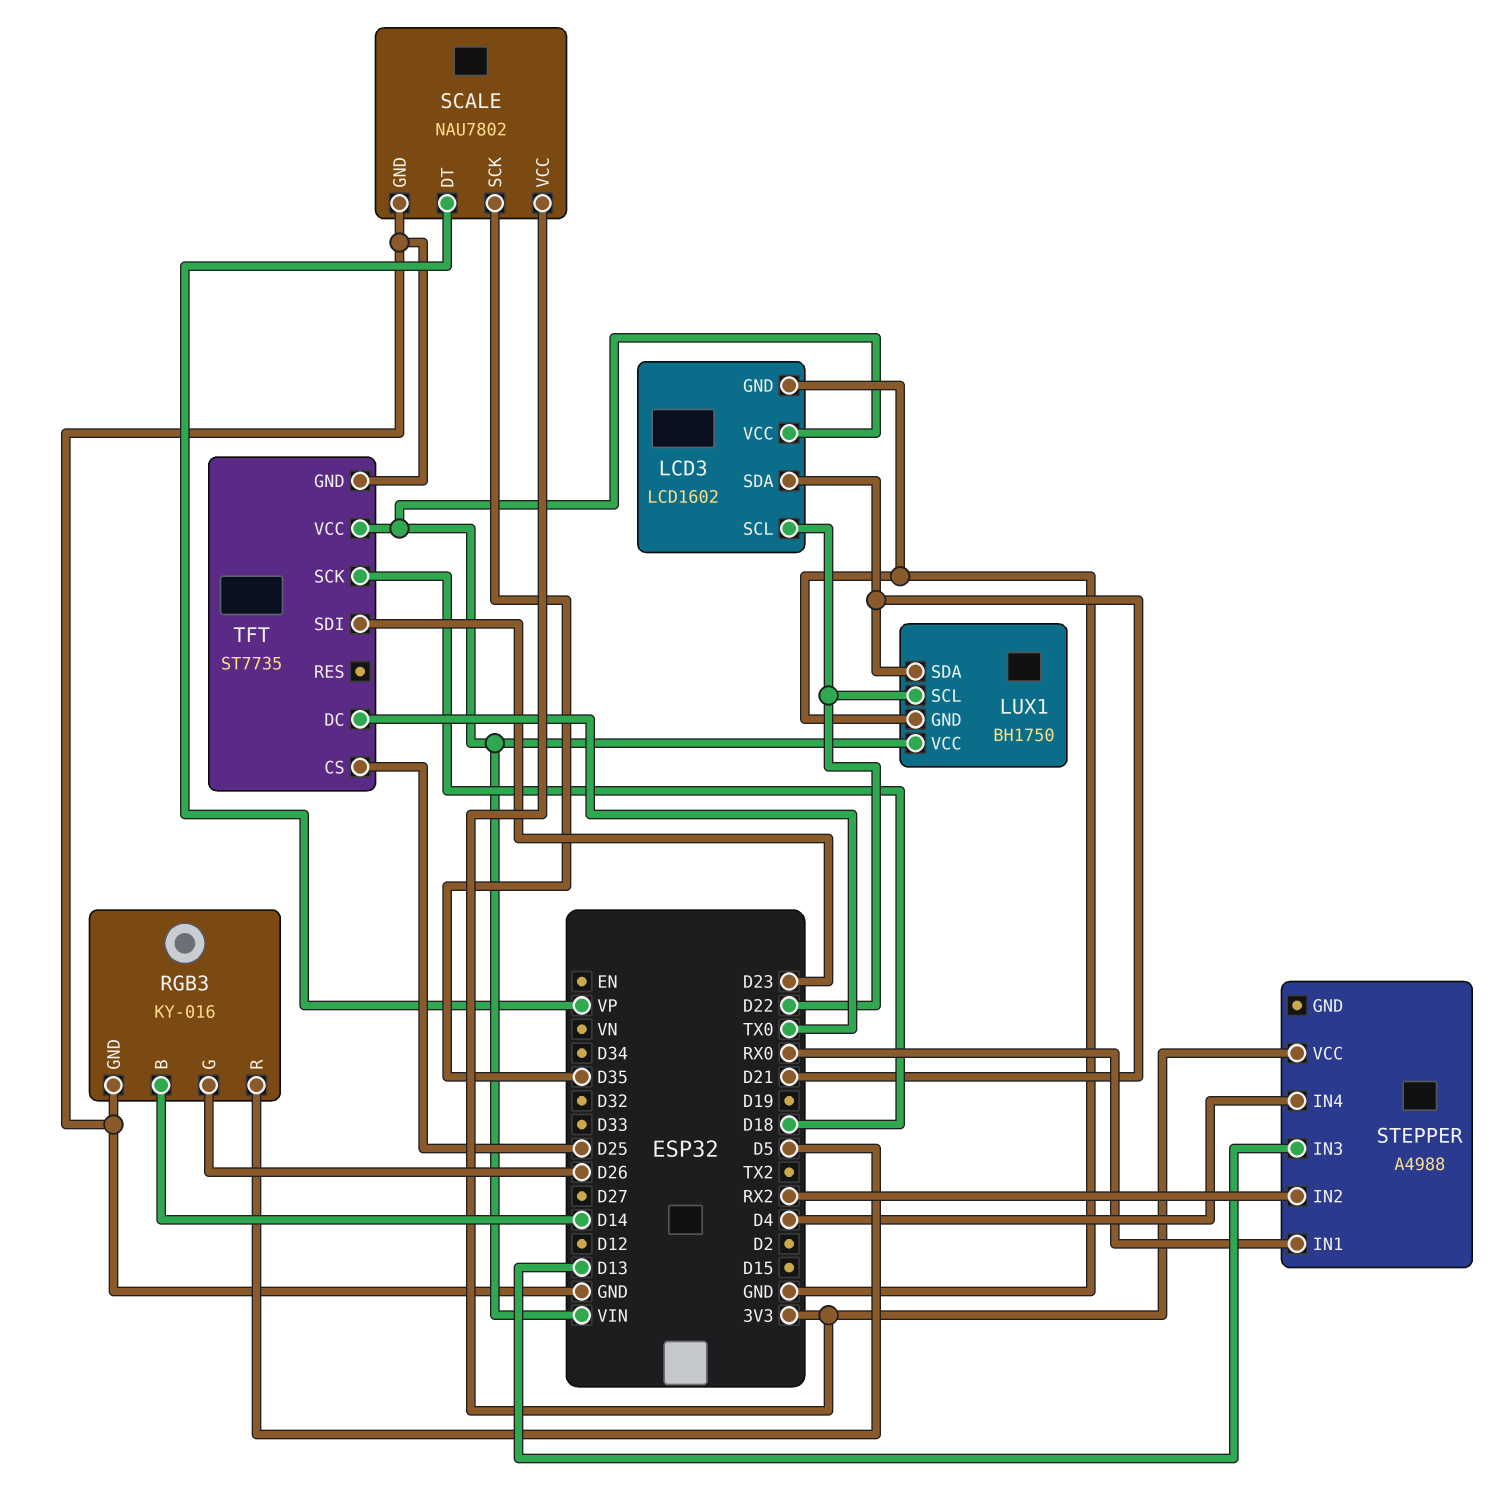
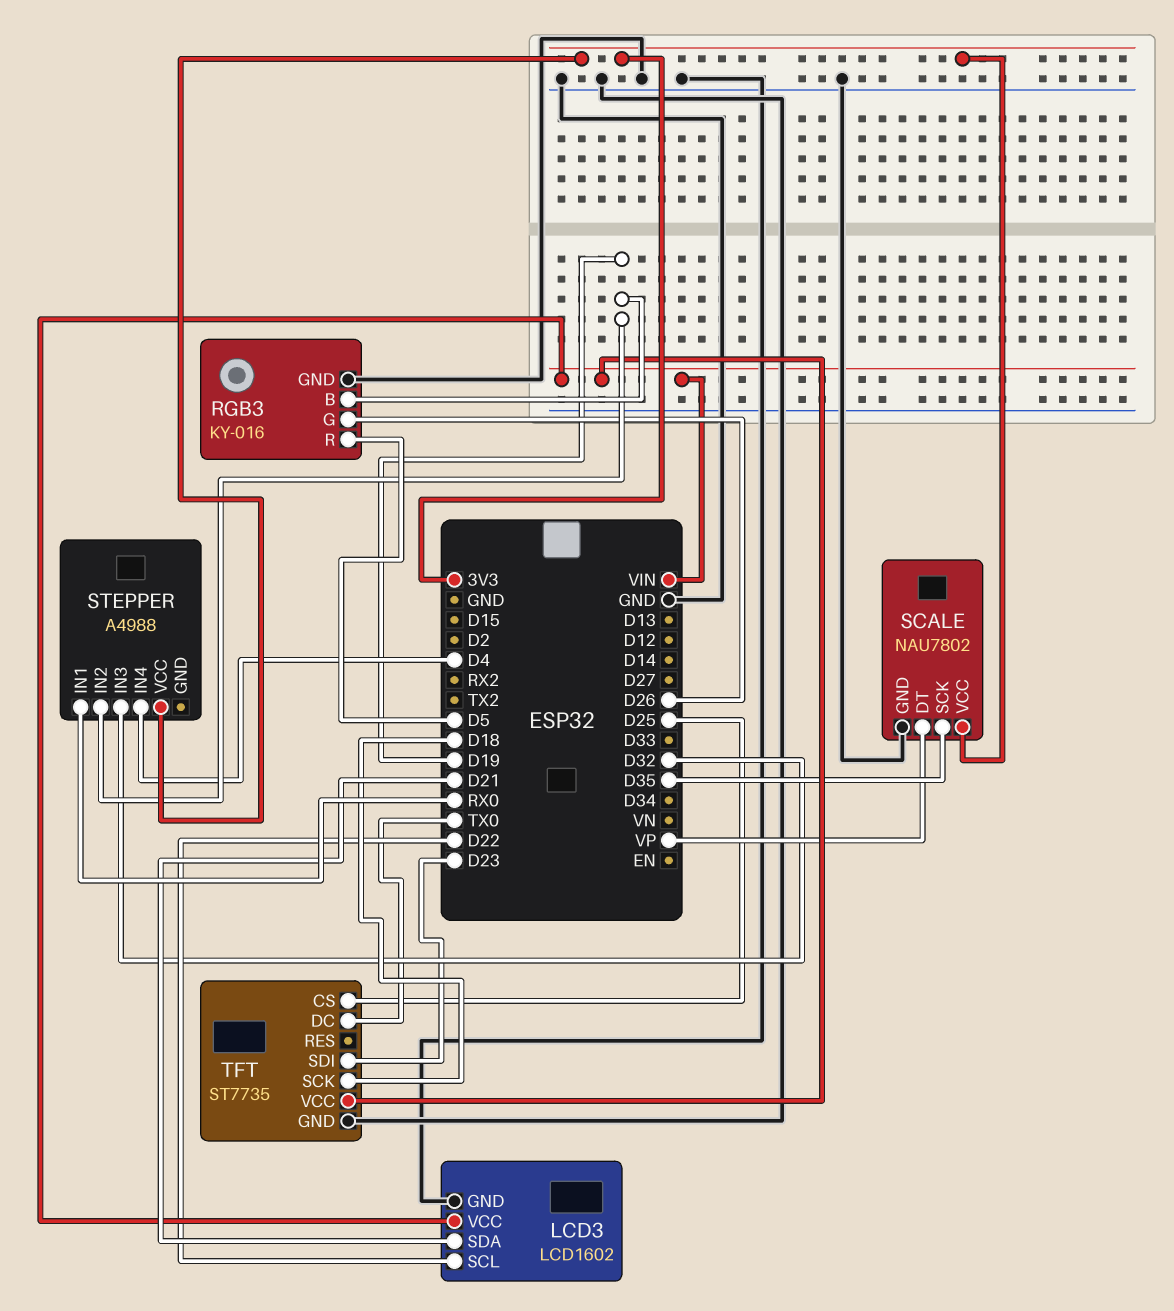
LUX1: BH1750 -> none
LUX1 pin GND: GND -> none
LUX1 pin SCL: D22 -> none
LUX1 pin SDA: D21 -> none
LUX1 pin VCC: VIN -> none
RGB3 pin B: D14 -> D19
STEPPER pin IN2: RX2 -> D19
STEPPER pin IN3: D13 -> D32

